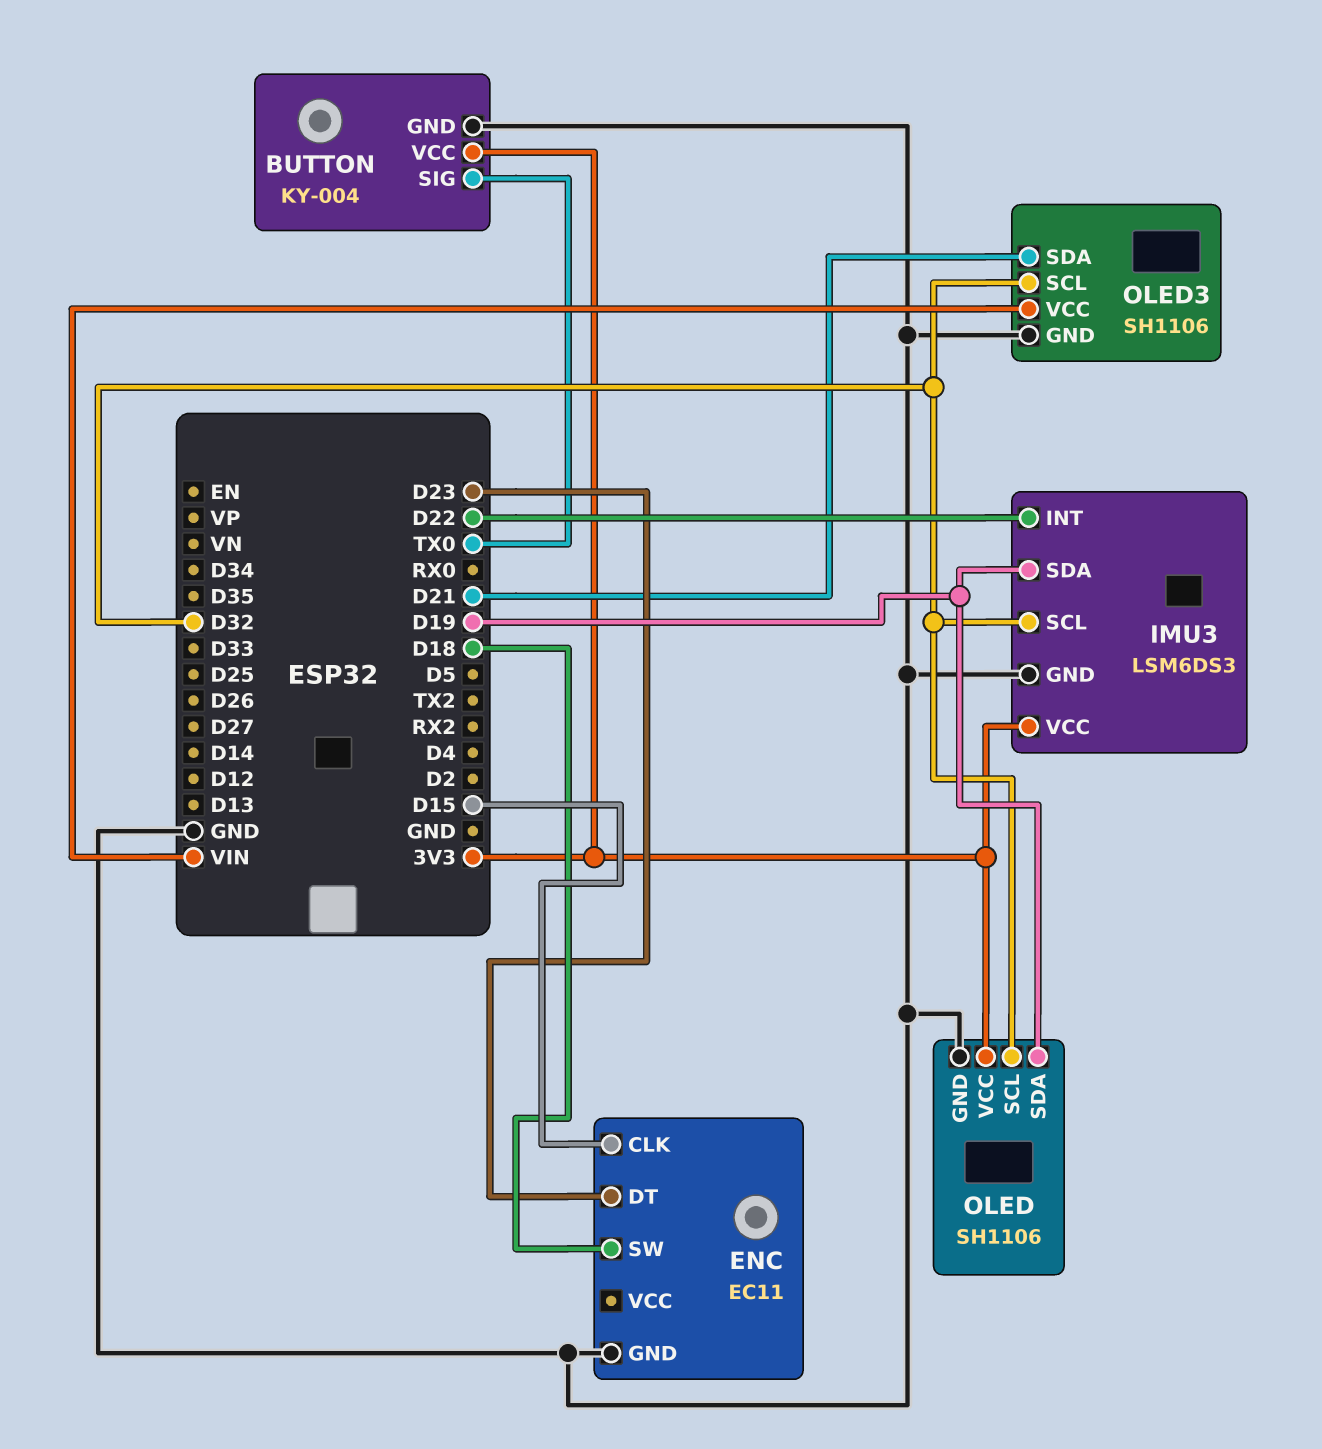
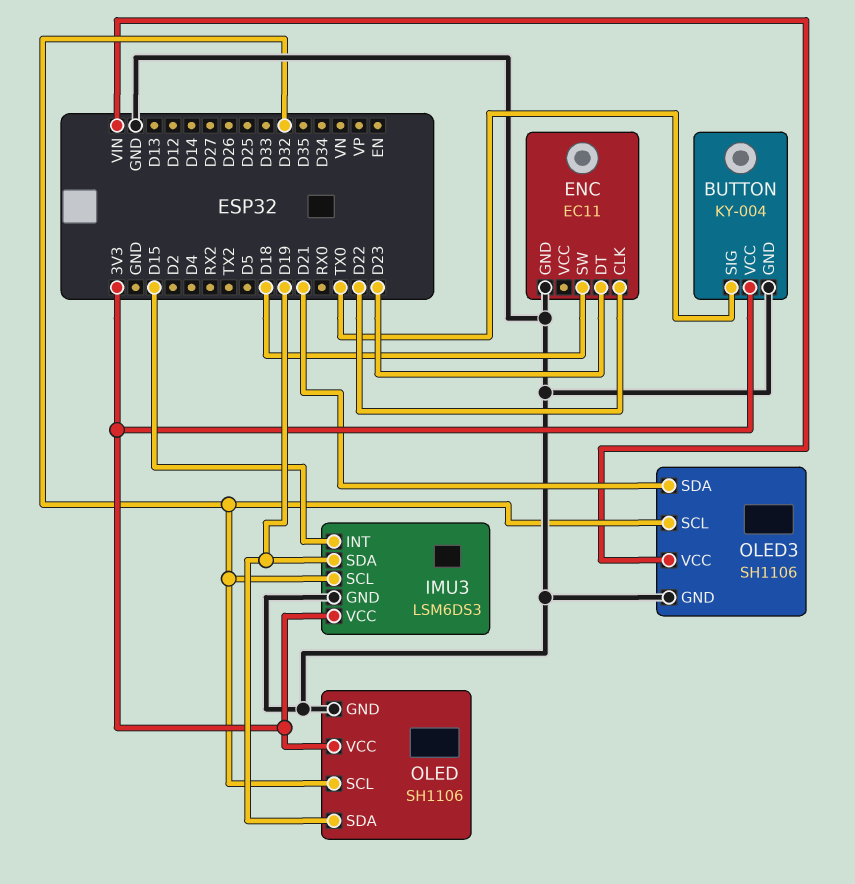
ENC pin CLK: D15 -> D22
IMU3 pin INT: D22 -> D15

